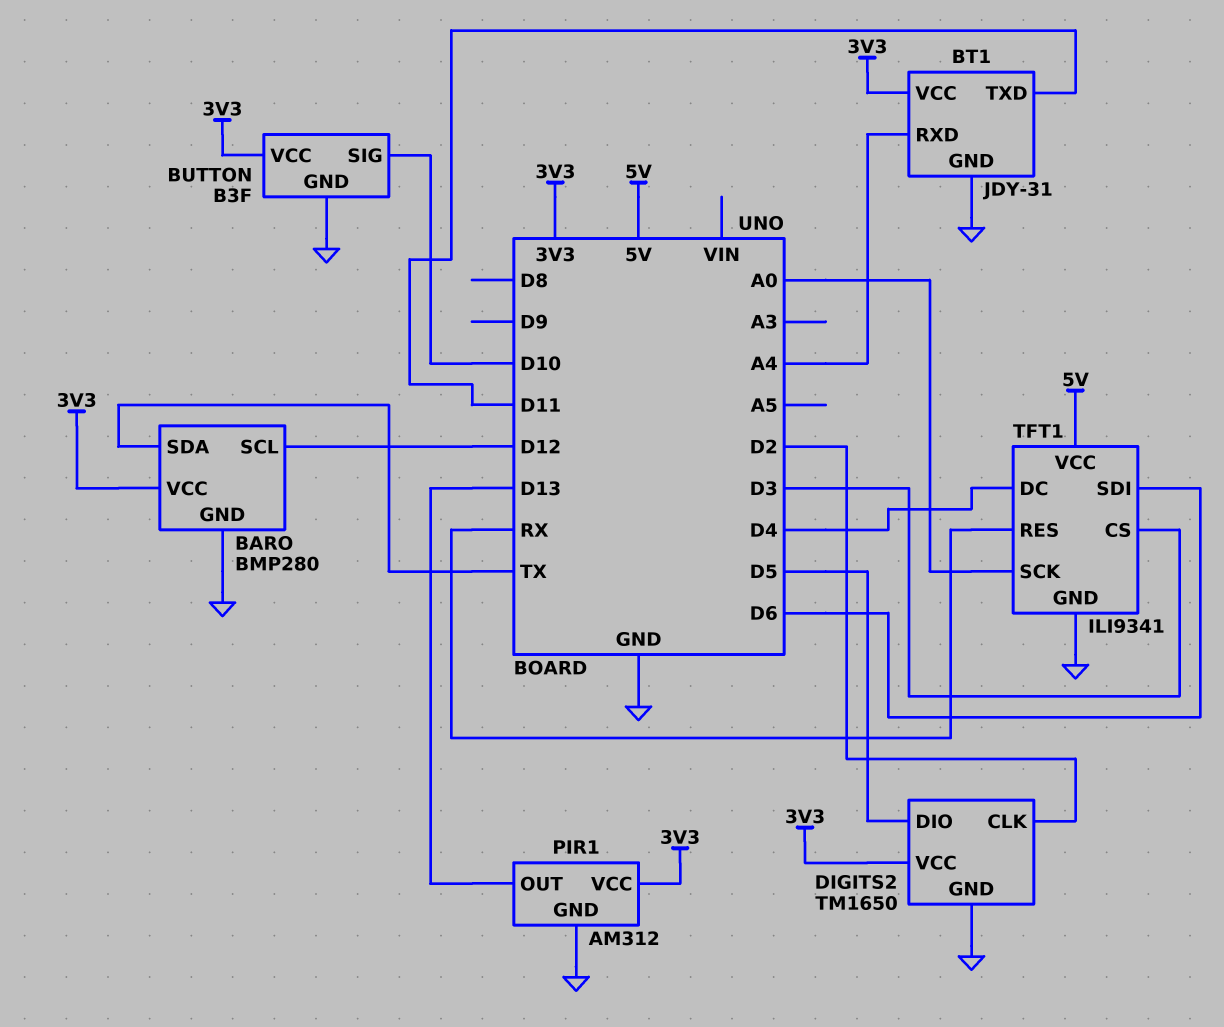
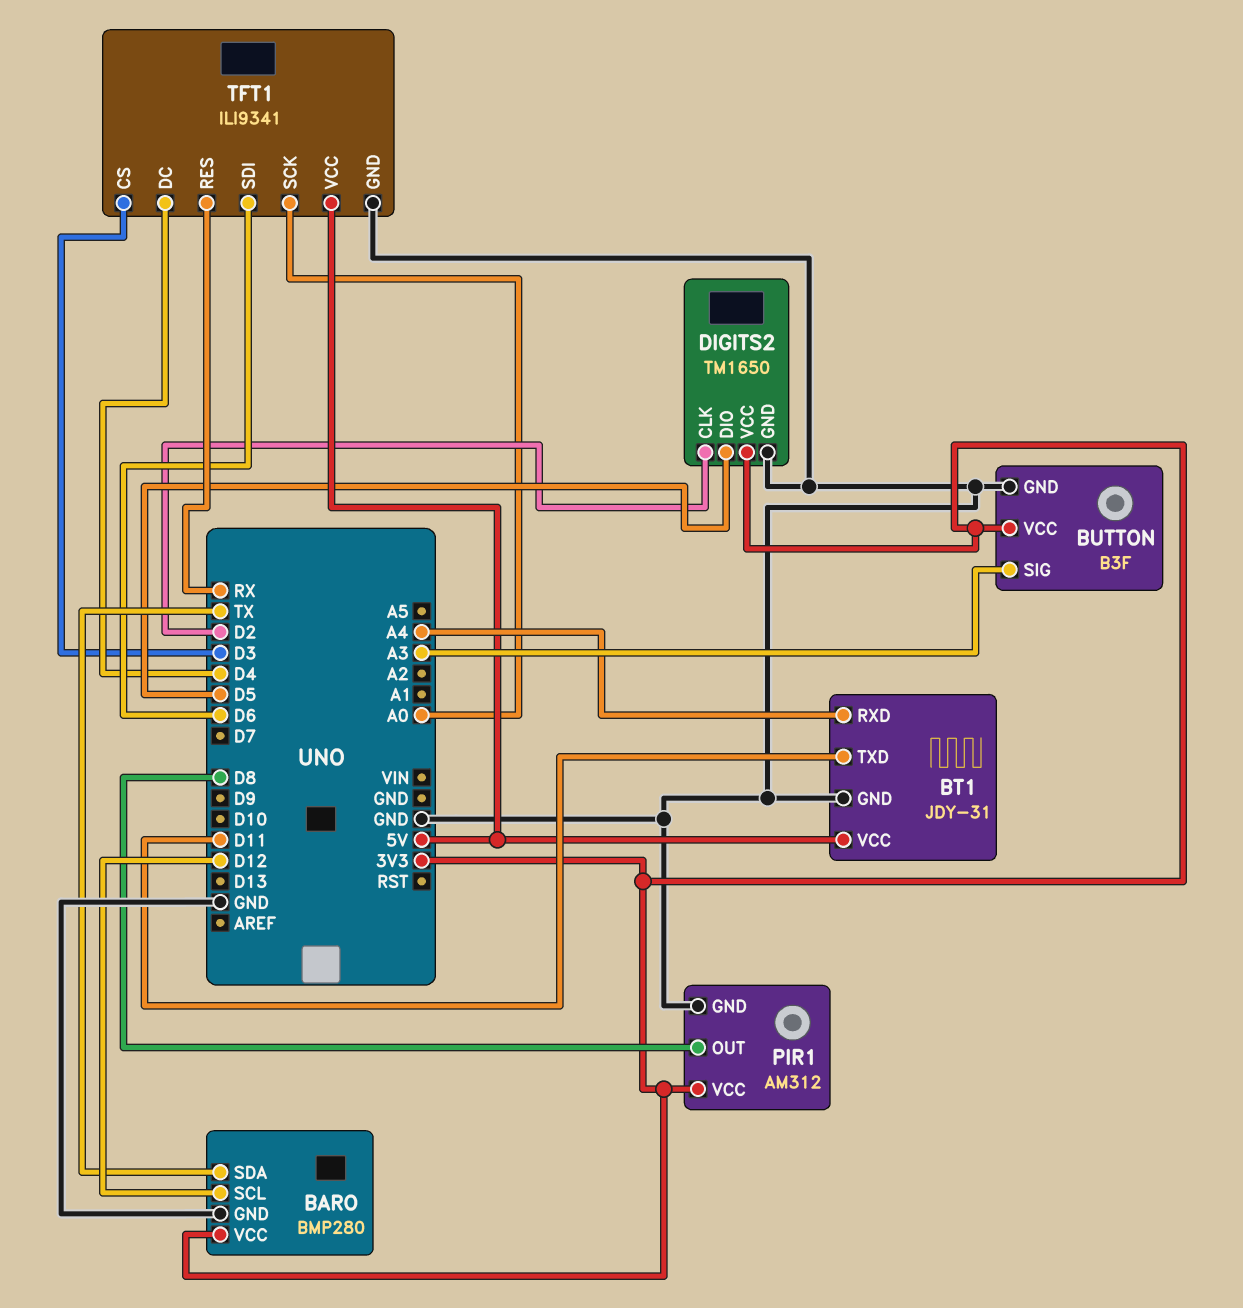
BT1 pin VCC: 3V3 -> 5V
BUTTON pin SIG: D10 -> A3
PIR1 pin OUT: D13 -> D8

